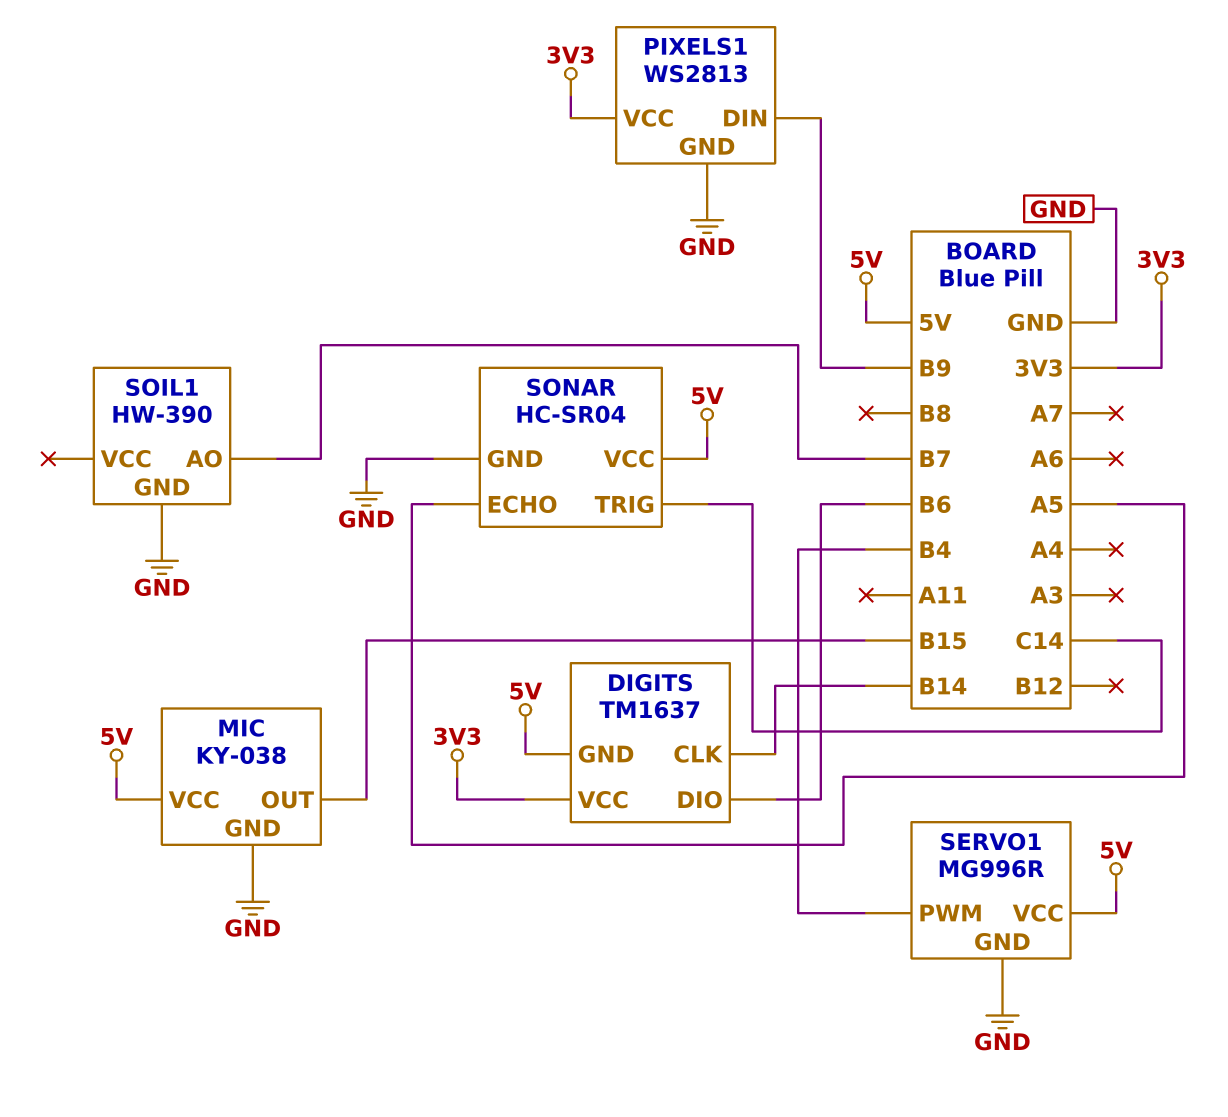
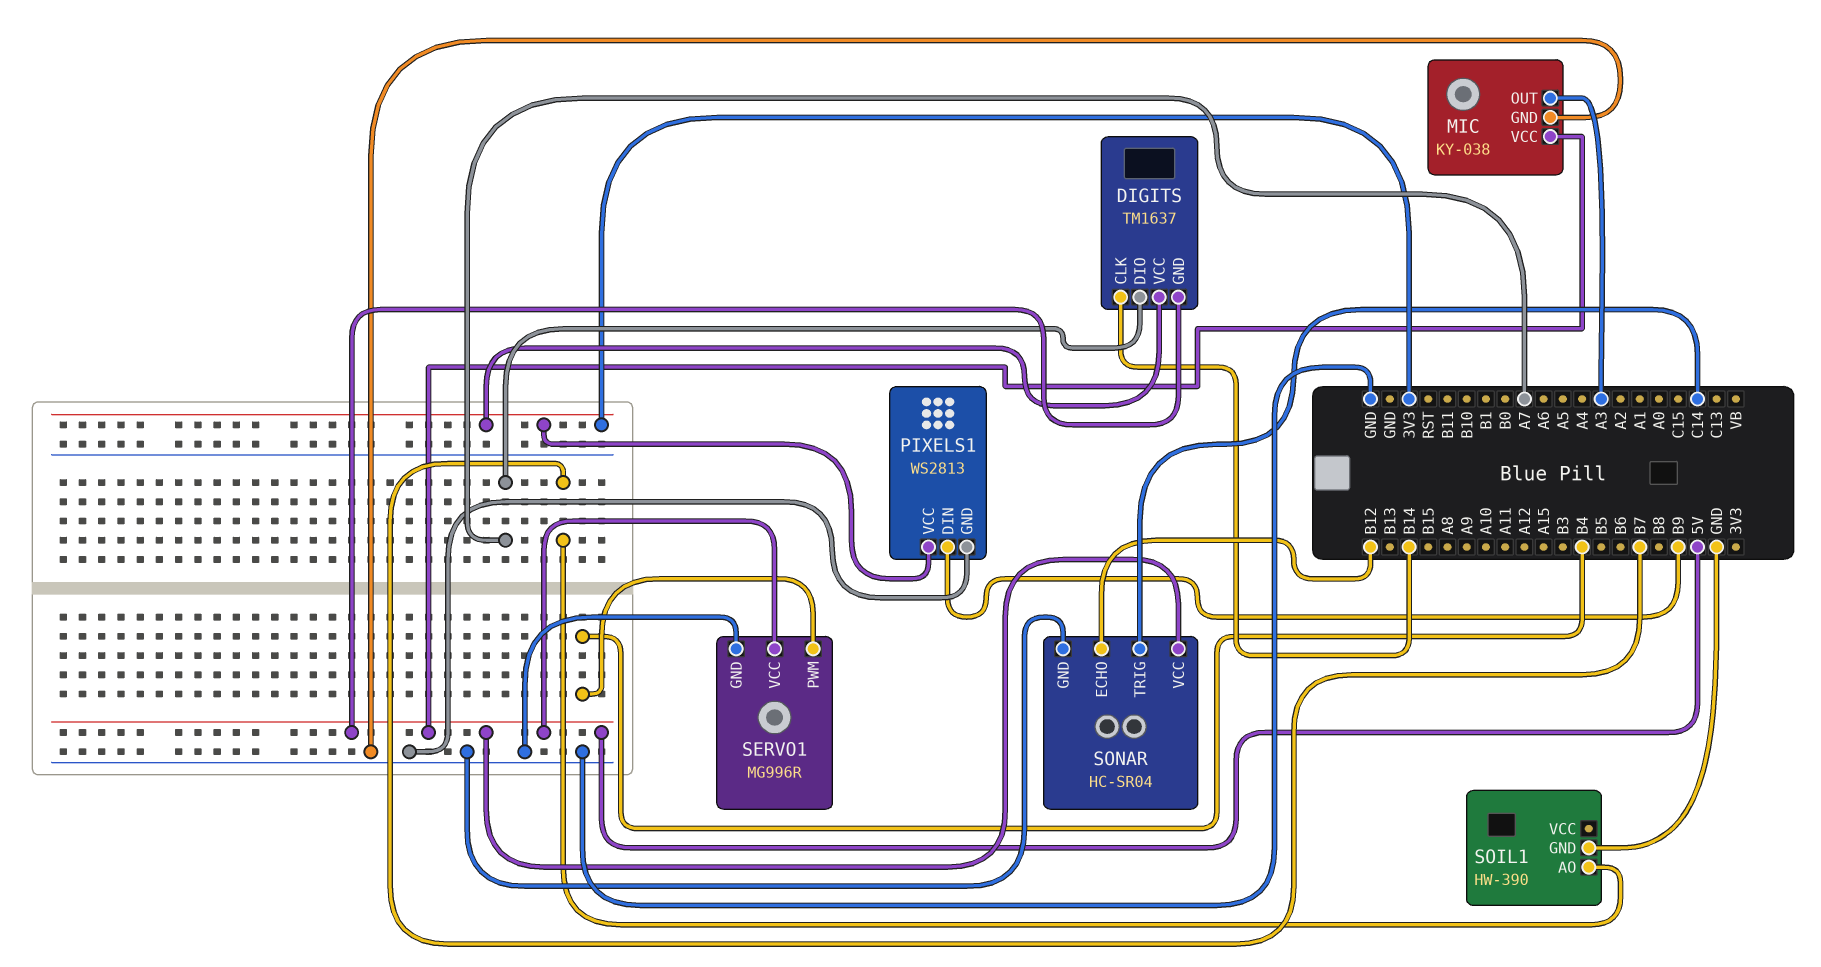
DIGITS pin DIO: B6 -> A7
MIC pin OUT: B15 -> A3
SONAR pin ECHO: A5 -> B12

